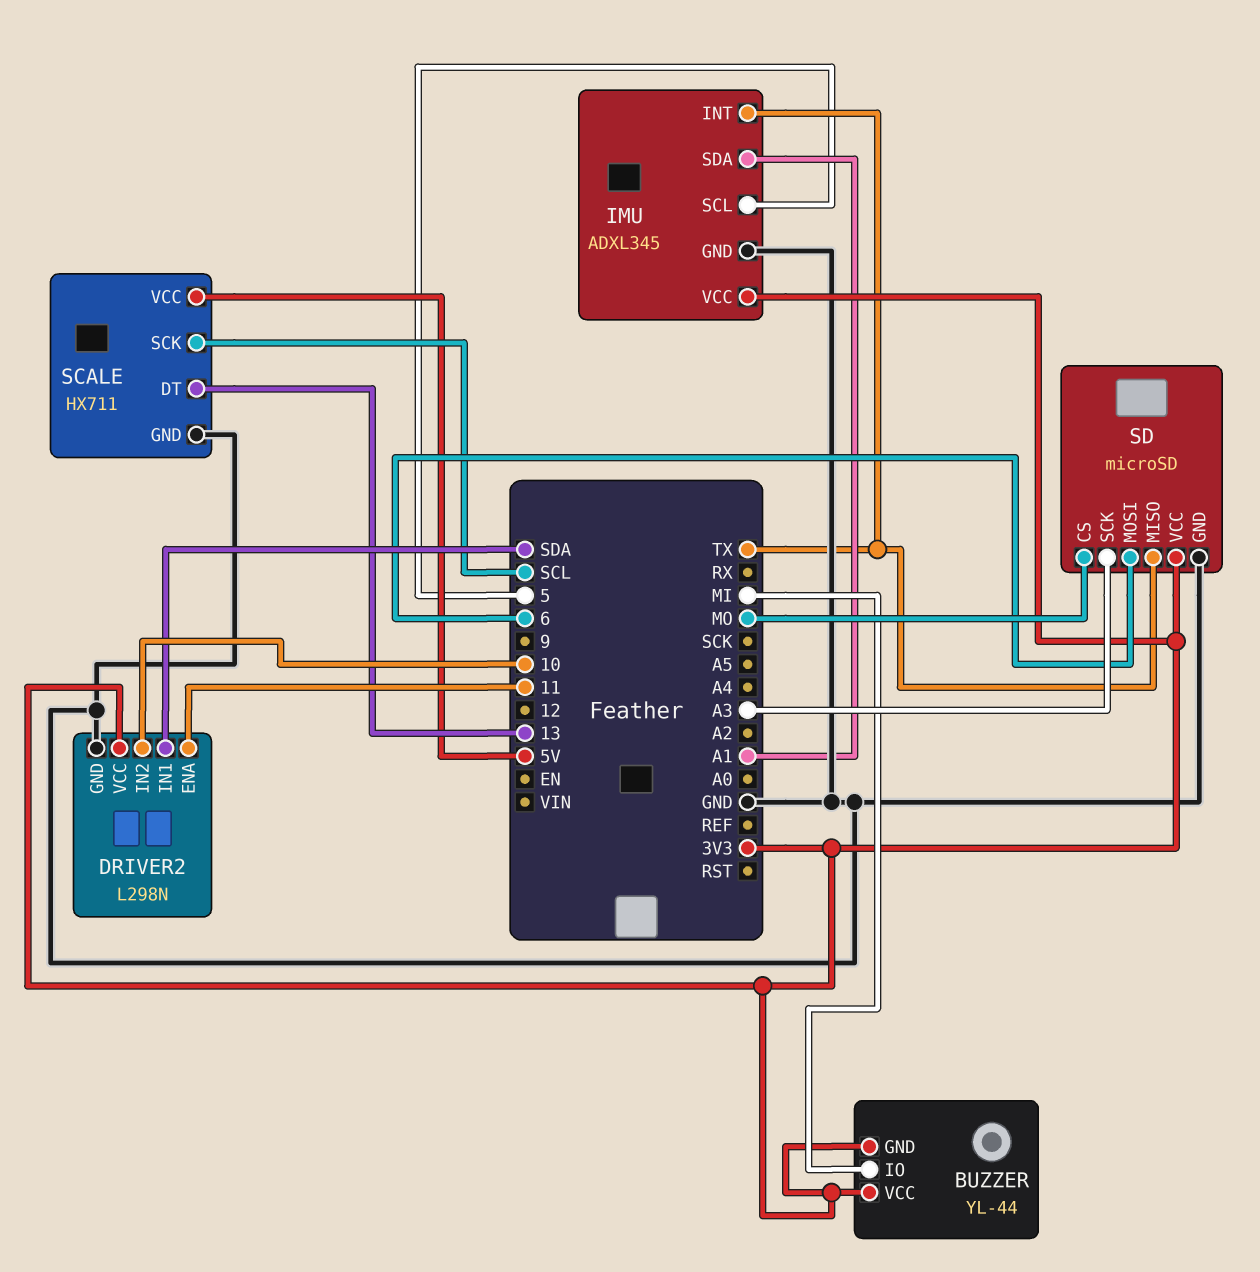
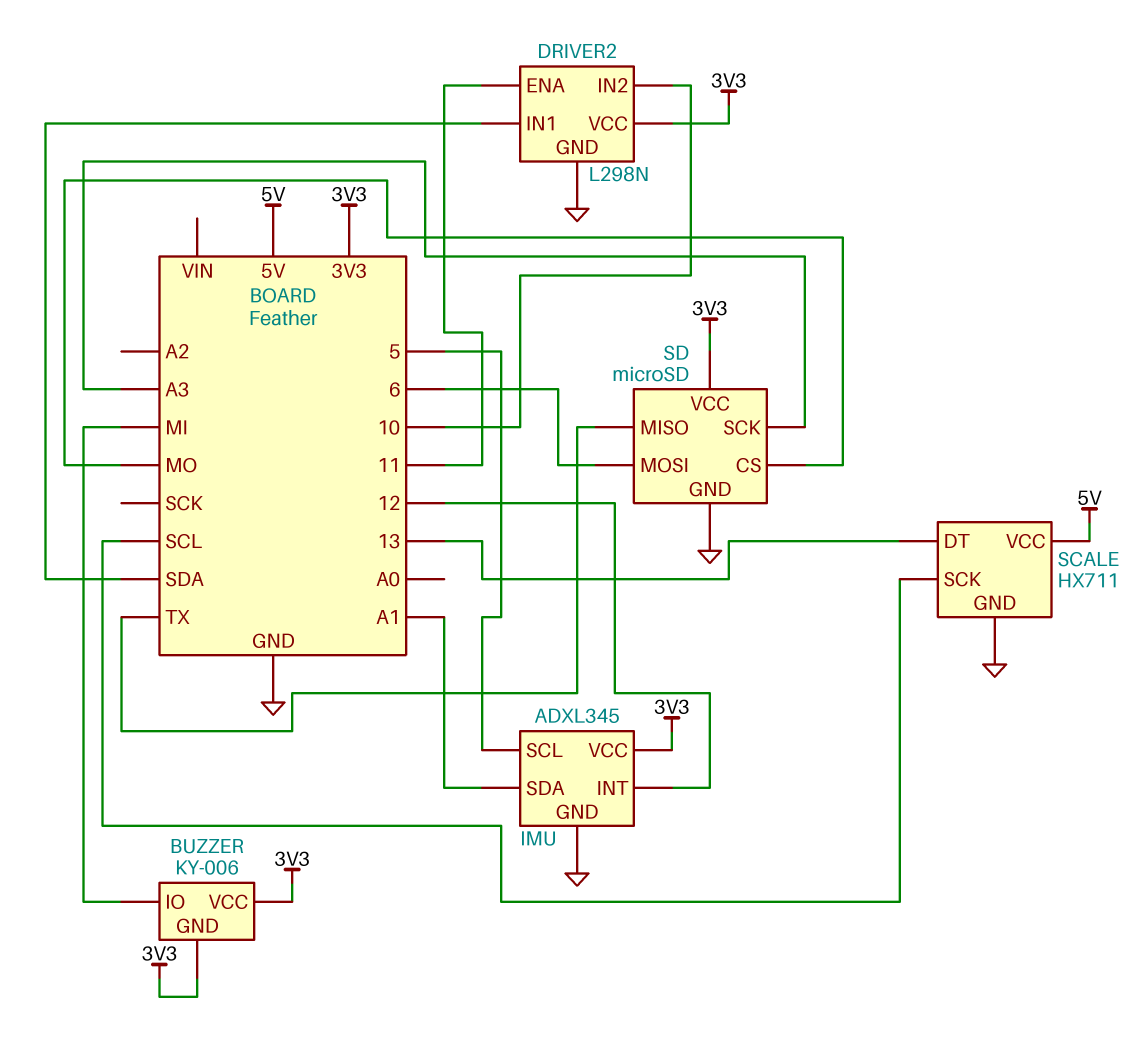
BUZZER: YL-44 -> KY-006
IMU pin INT: TX -> 12

